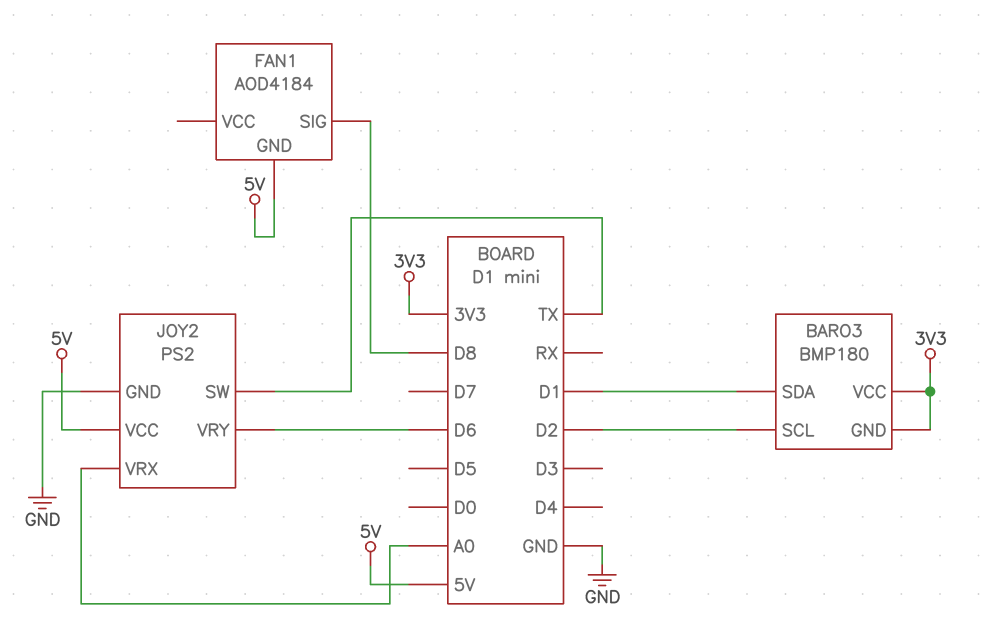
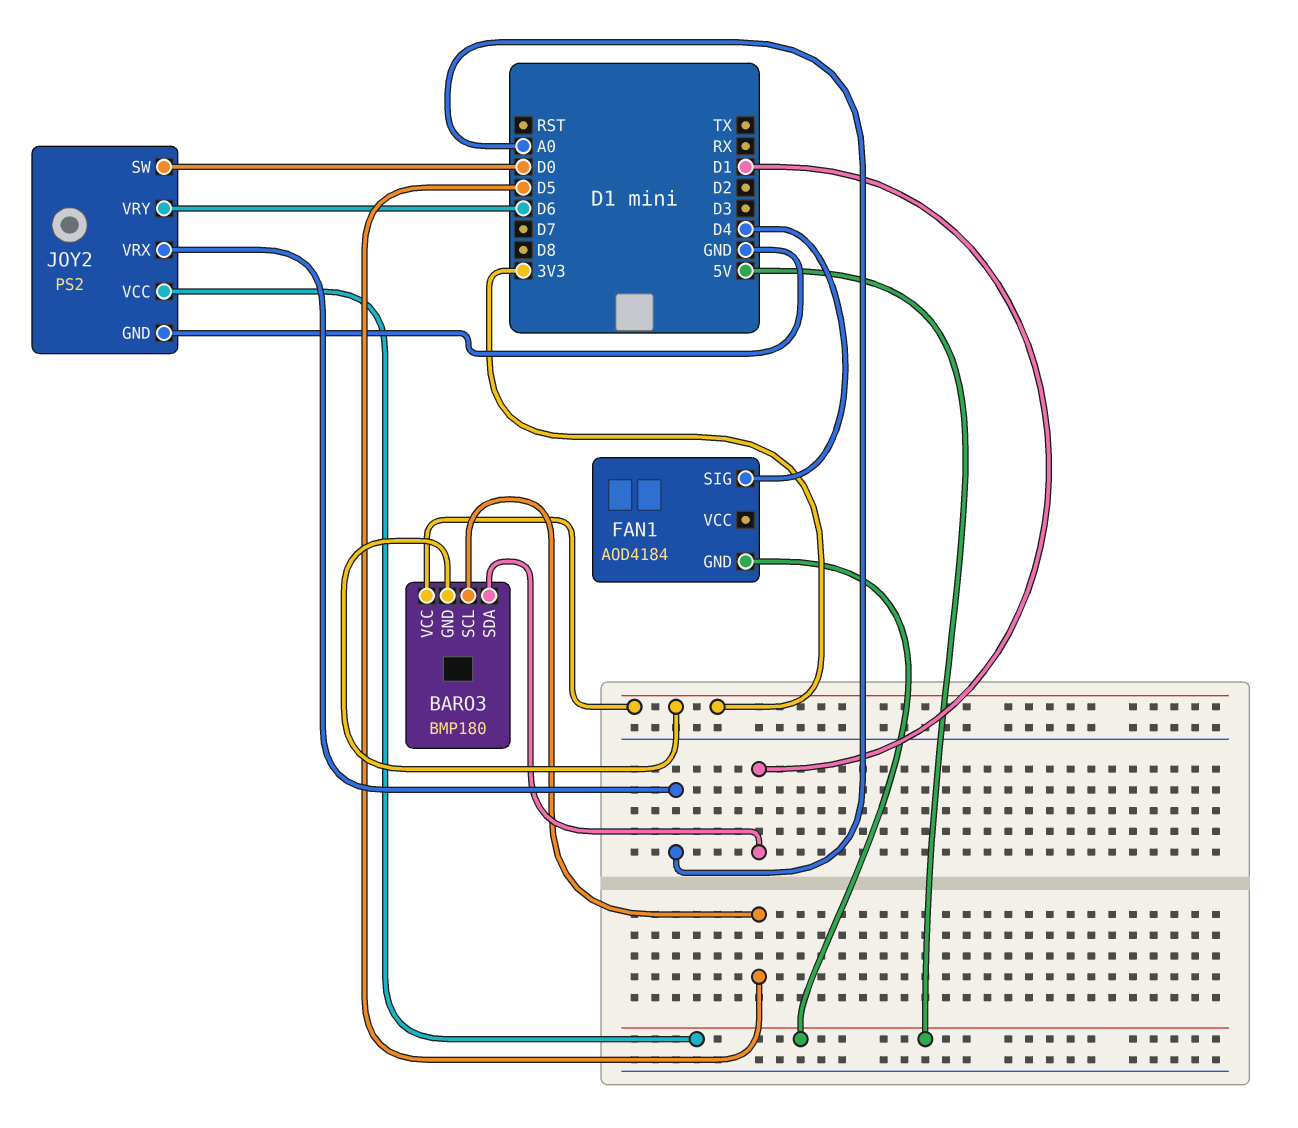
BARO3 pin SCL: D2 -> D5
FAN1 pin SIG: D8 -> D4
JOY2 pin SW: TX -> D0

